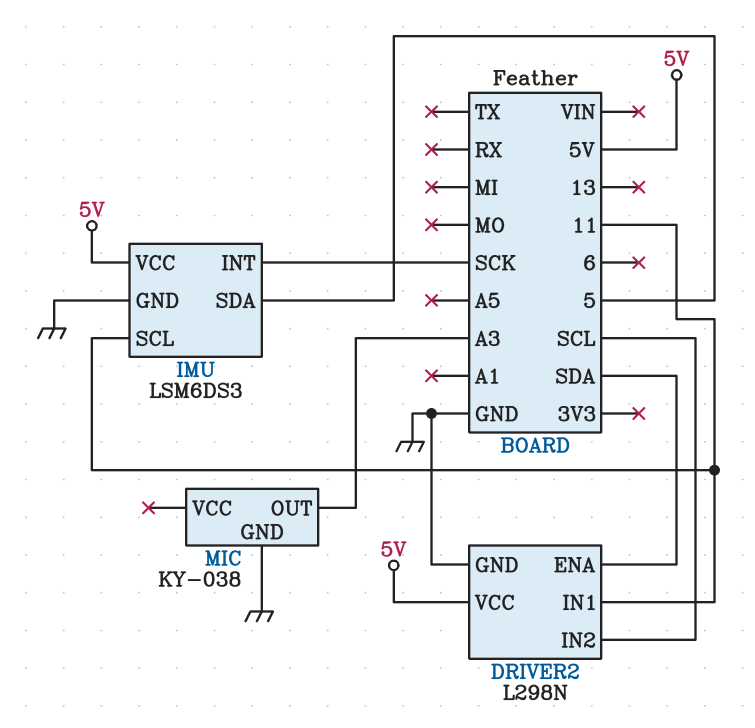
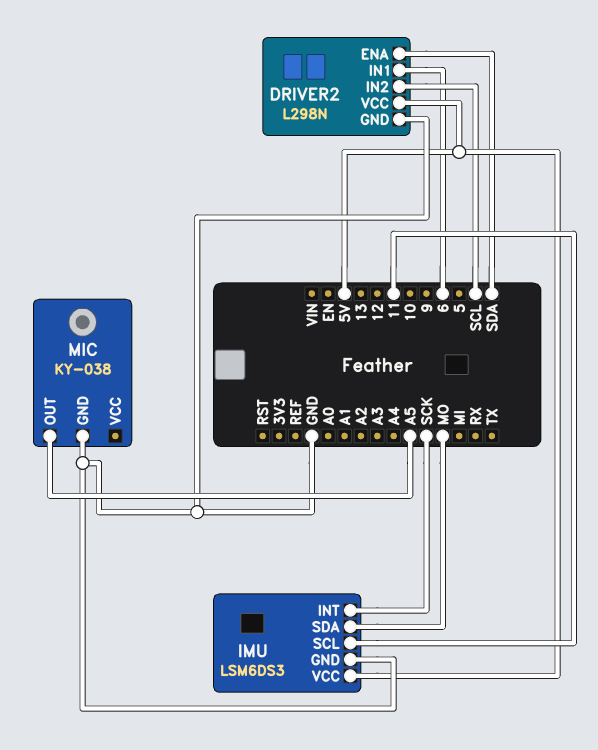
DRIVER2 pin IN1: 11 -> 6
IMU pin SDA: 5 -> MO
MIC pin OUT: A3 -> A5

